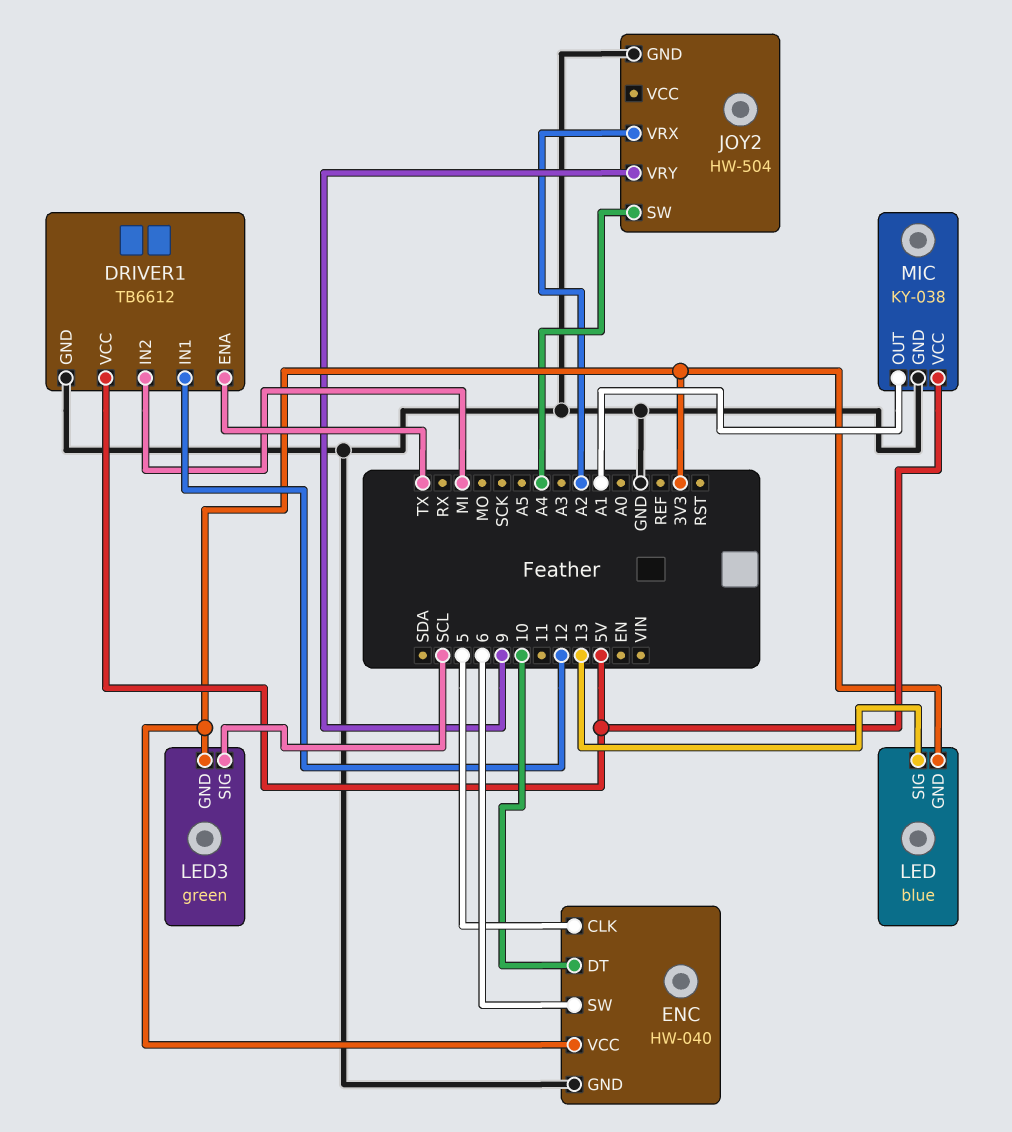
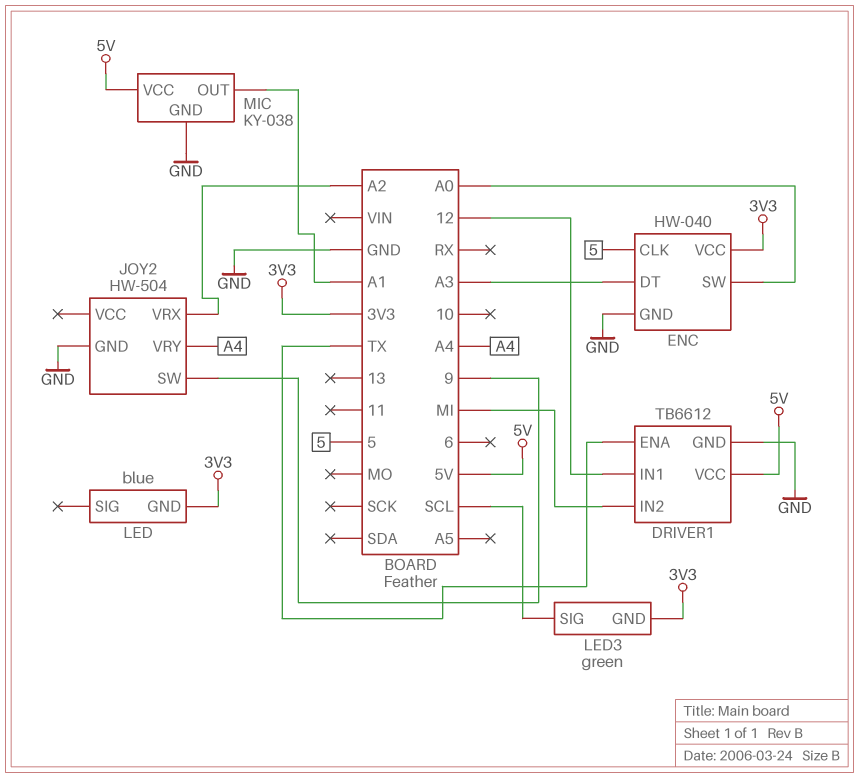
ENC pin DT: 10 -> A3
ENC pin SW: 6 -> A0
JOY2 pin SW: A4 -> 9
JOY2 pin VRY: 9 -> A4
LED pin SIG: 13 -> none

